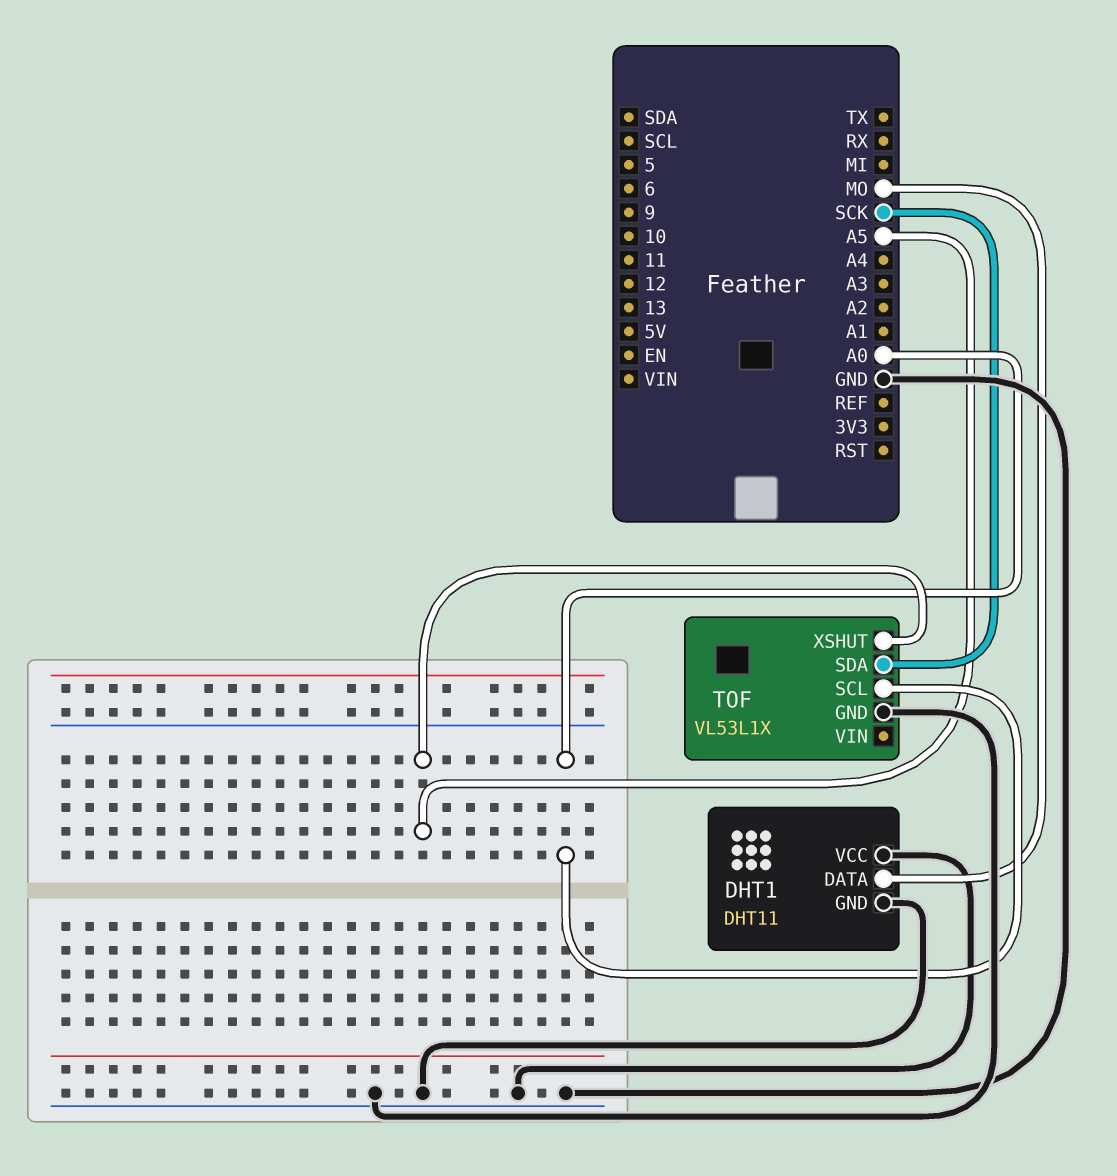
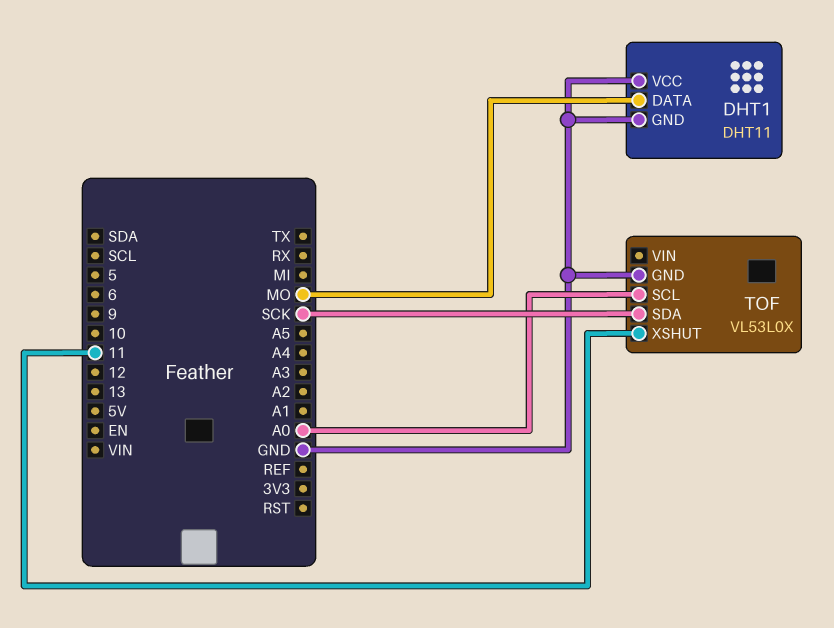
TOF: VL53L1X -> VL53L0X
TOF pin XSHUT: A5 -> 11

